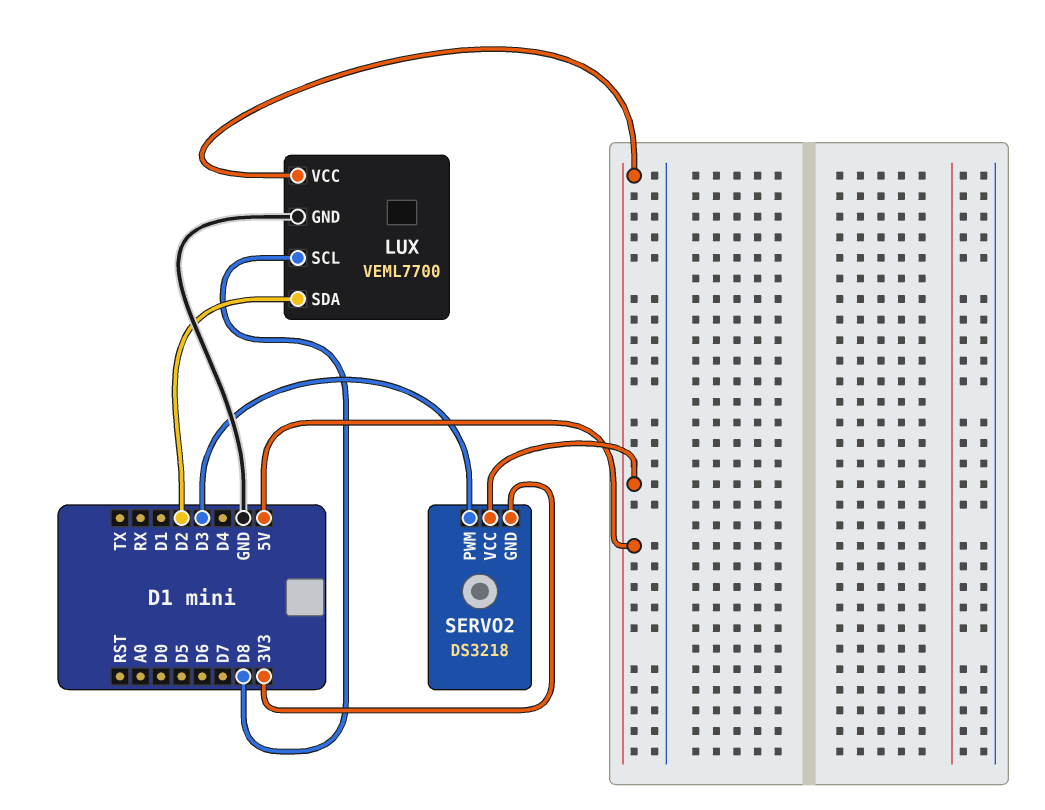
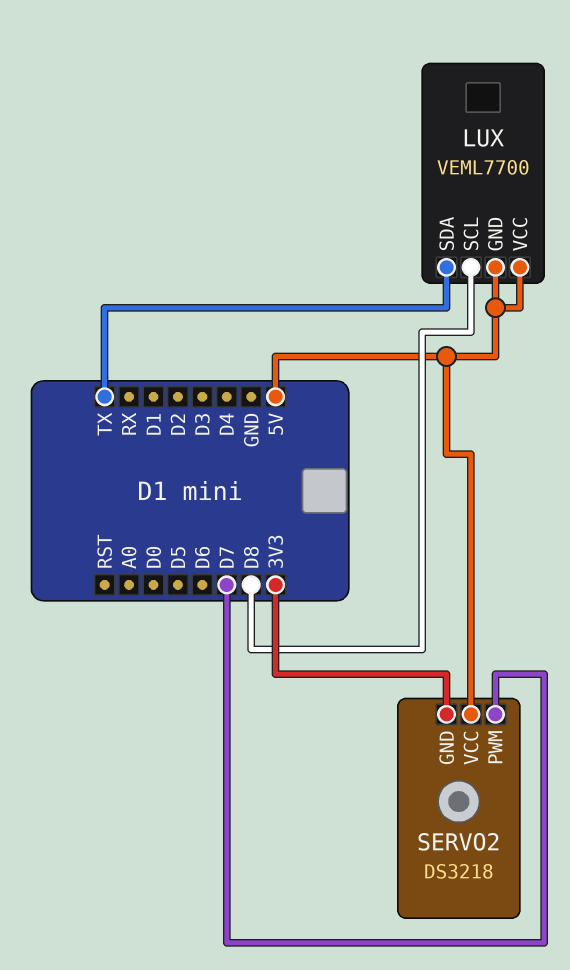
LUX pin GND: GND -> 5V
LUX pin SDA: D2 -> TX
SERVO2 pin PWM: D3 -> D7

